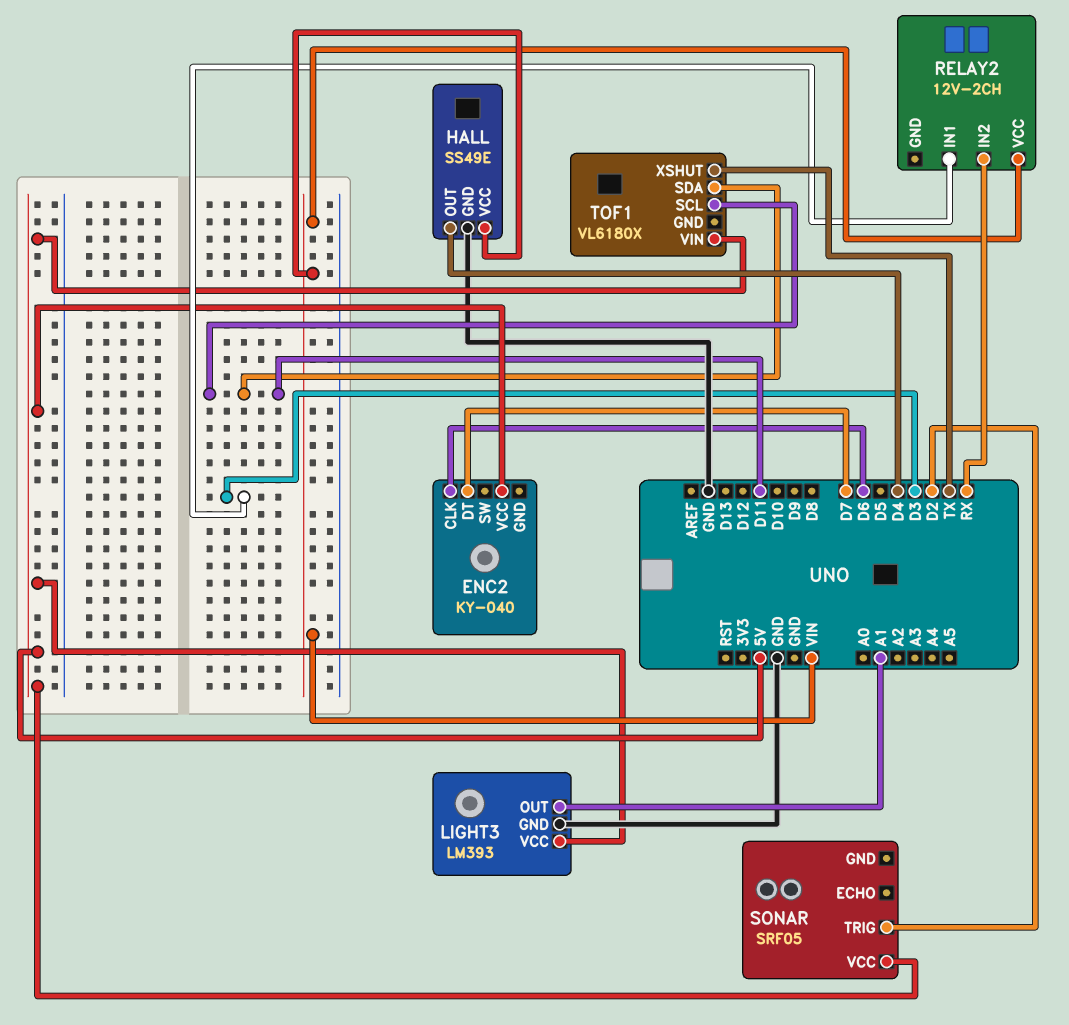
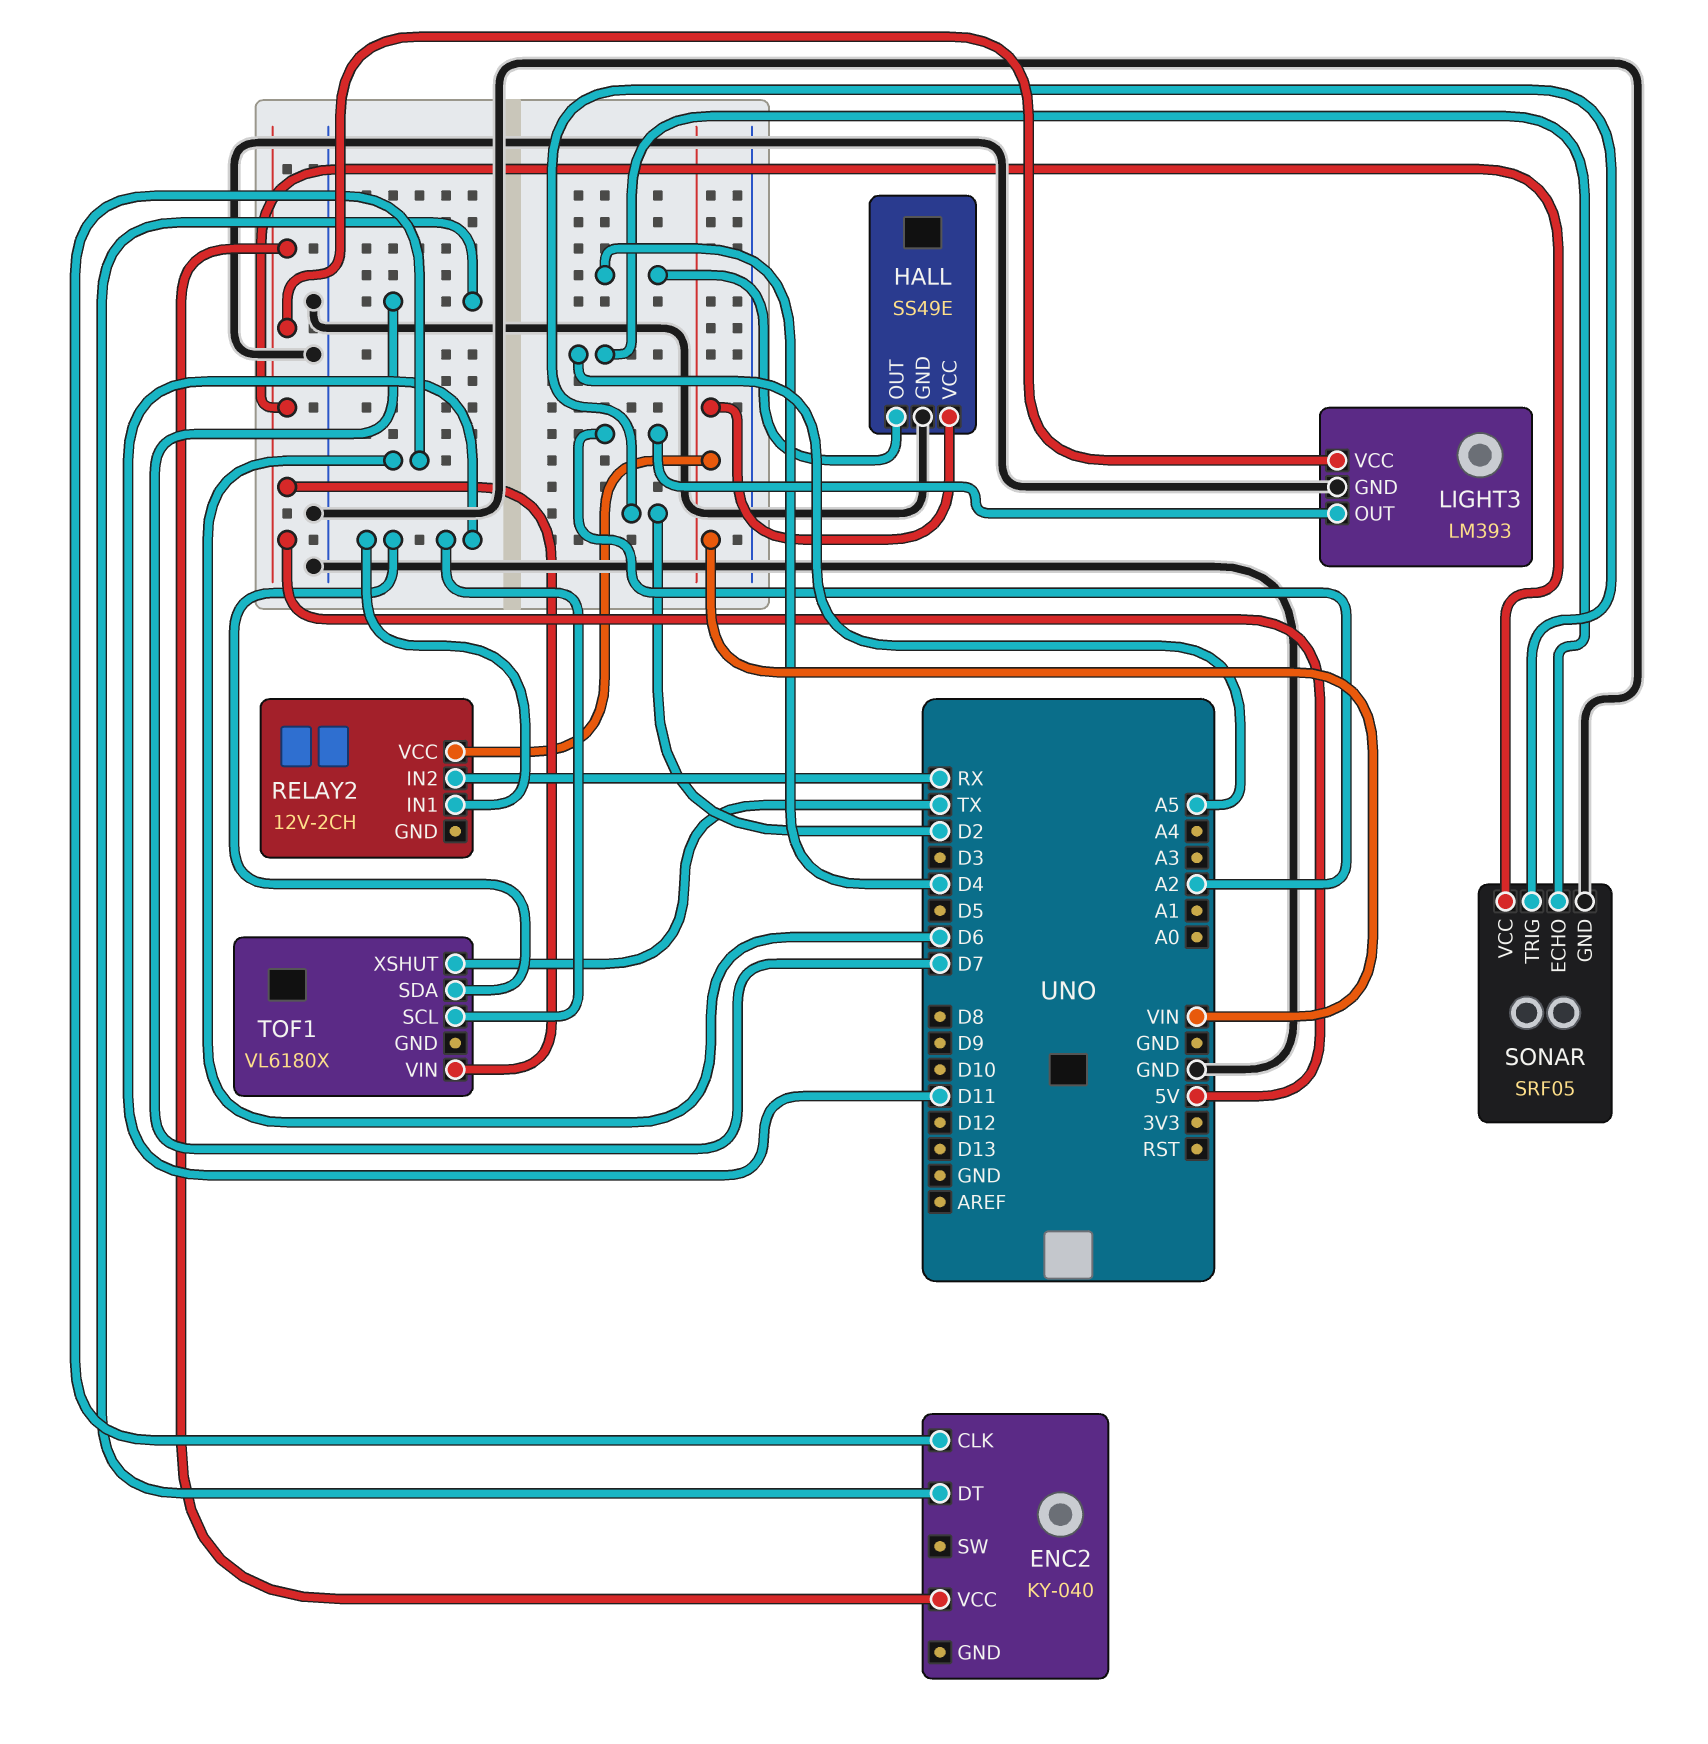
LIGHT3 pin OUT: A1 -> A2
RELAY2 pin IN1: D3 -> D11
SONAR pin ECHO: none -> A5
SONAR pin GND: none -> GND

